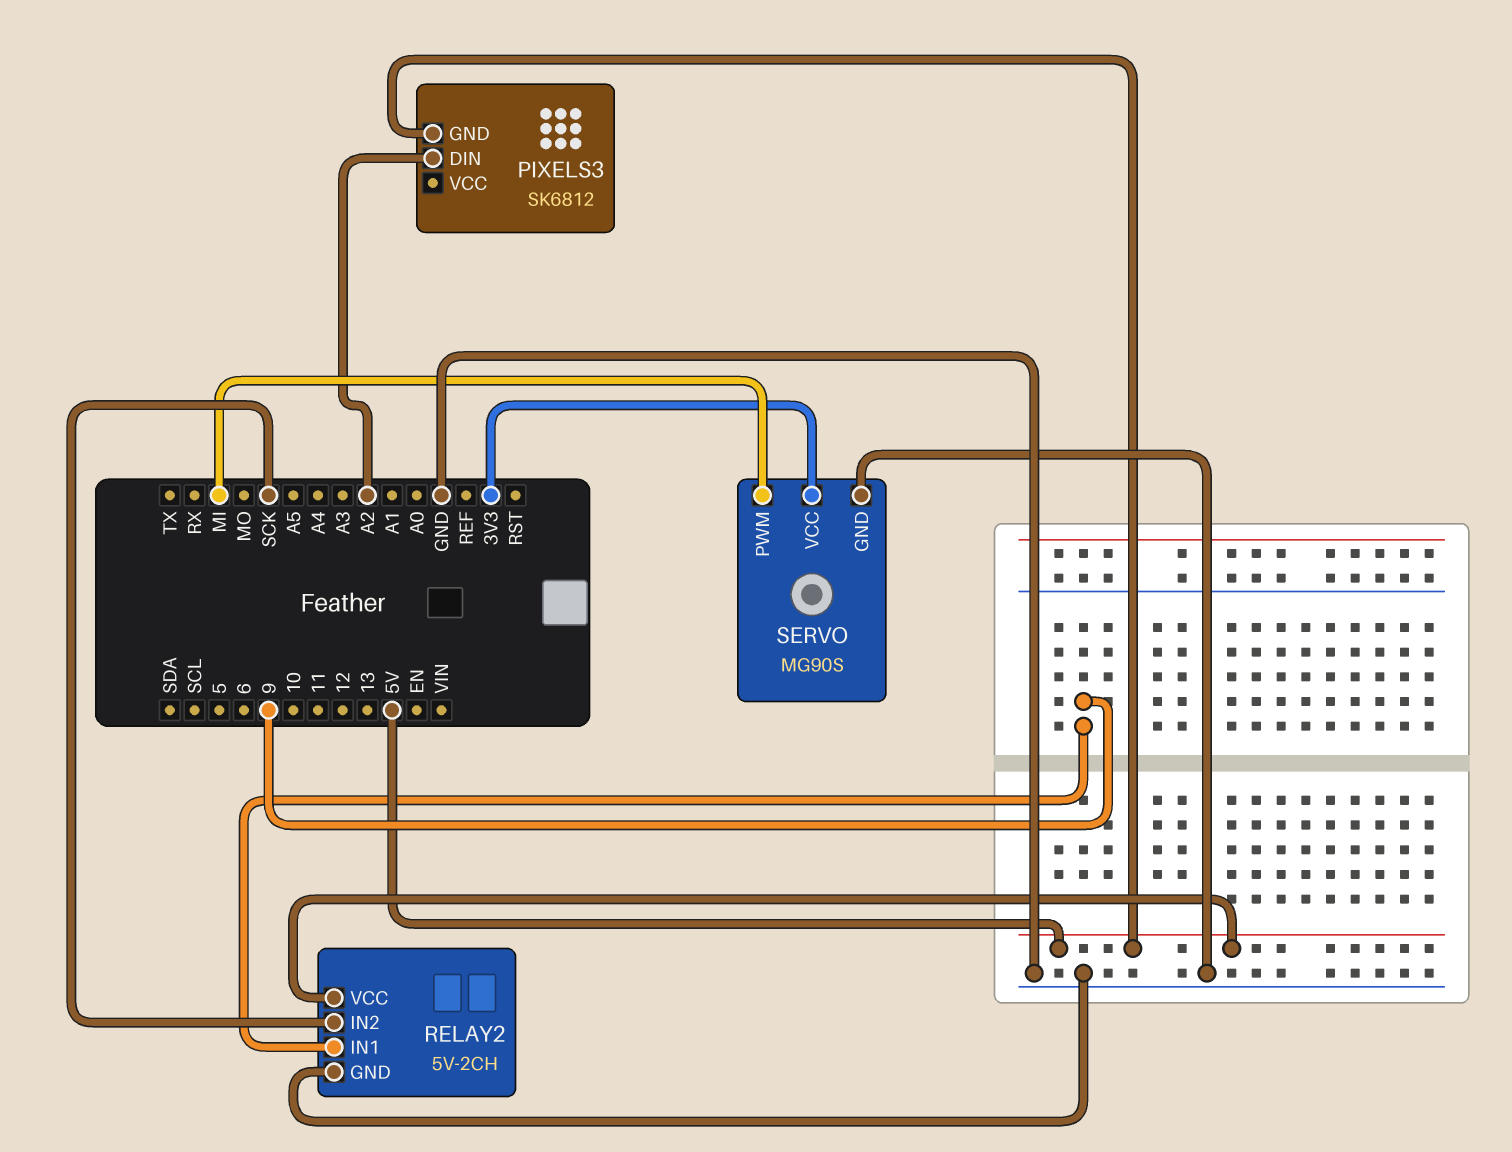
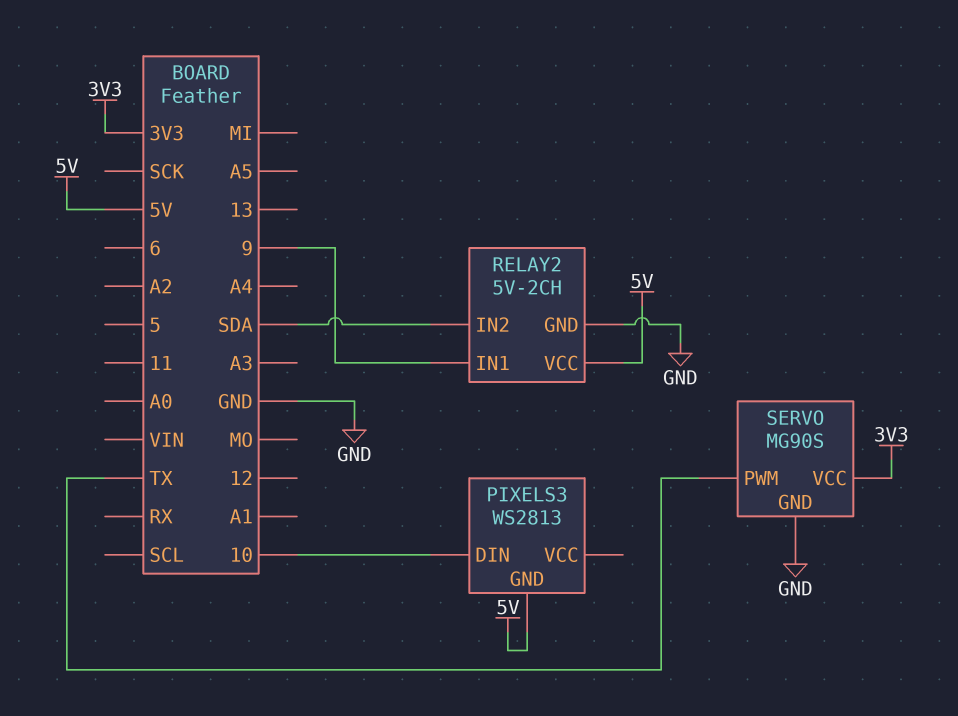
PIXELS3: SK6812 -> WS2813
PIXELS3 pin DIN: A2 -> 10
RELAY2 pin IN2: SCK -> SDA
SERVO pin PWM: MI -> TX

